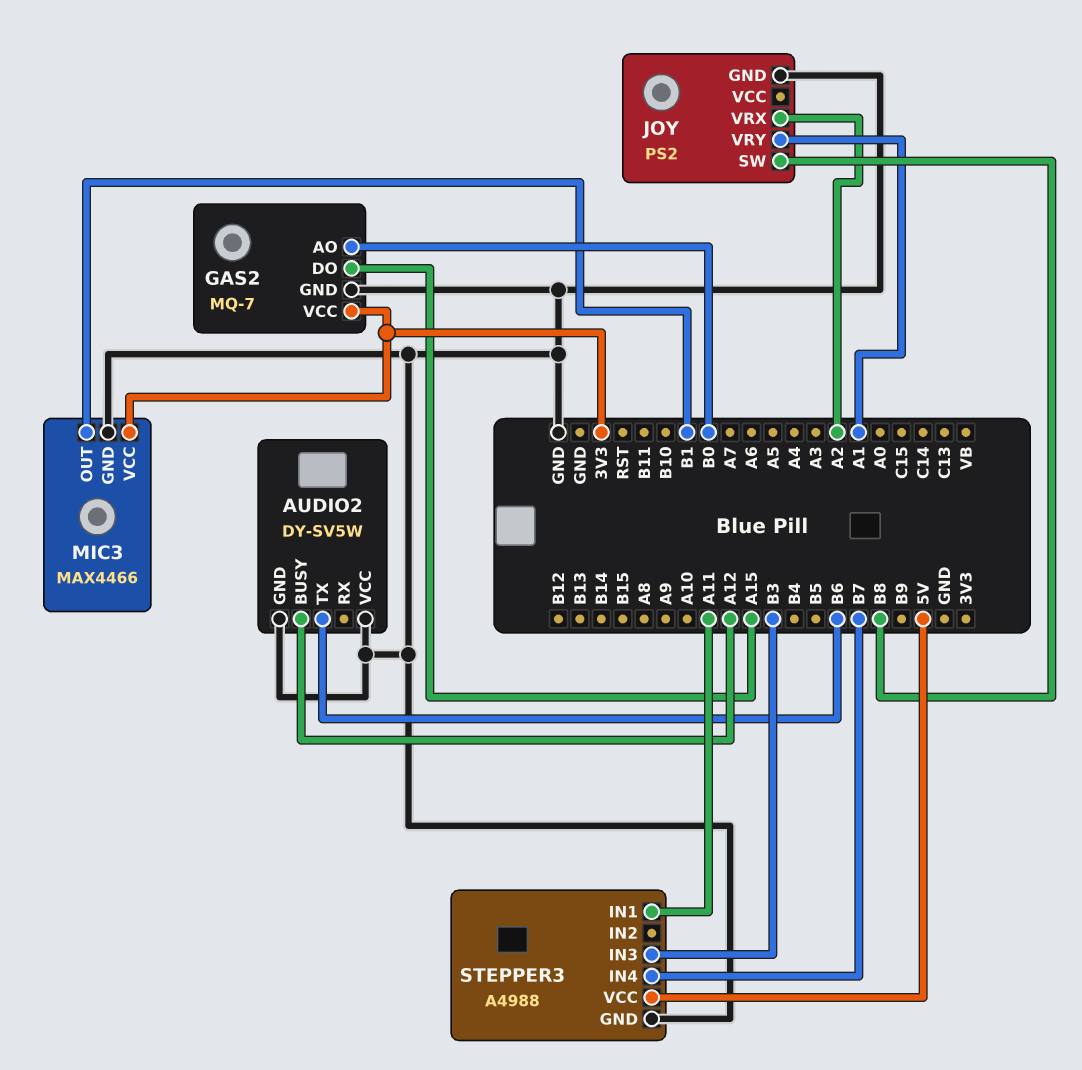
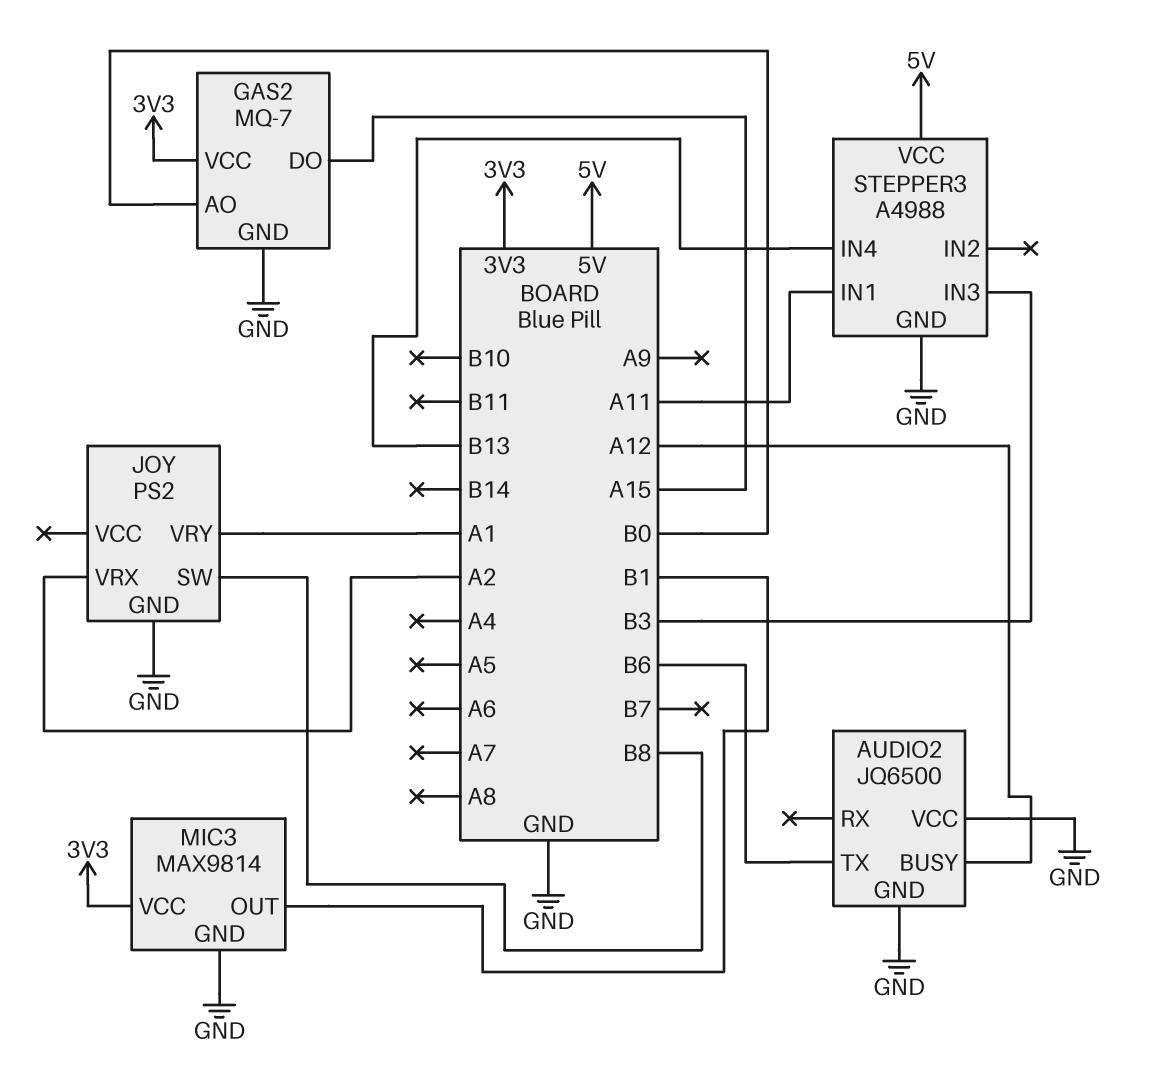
AUDIO2: DY-SV5W -> JQ6500
MIC3: MAX4466 -> MAX9814
STEPPER3 pin IN4: B7 -> B13

